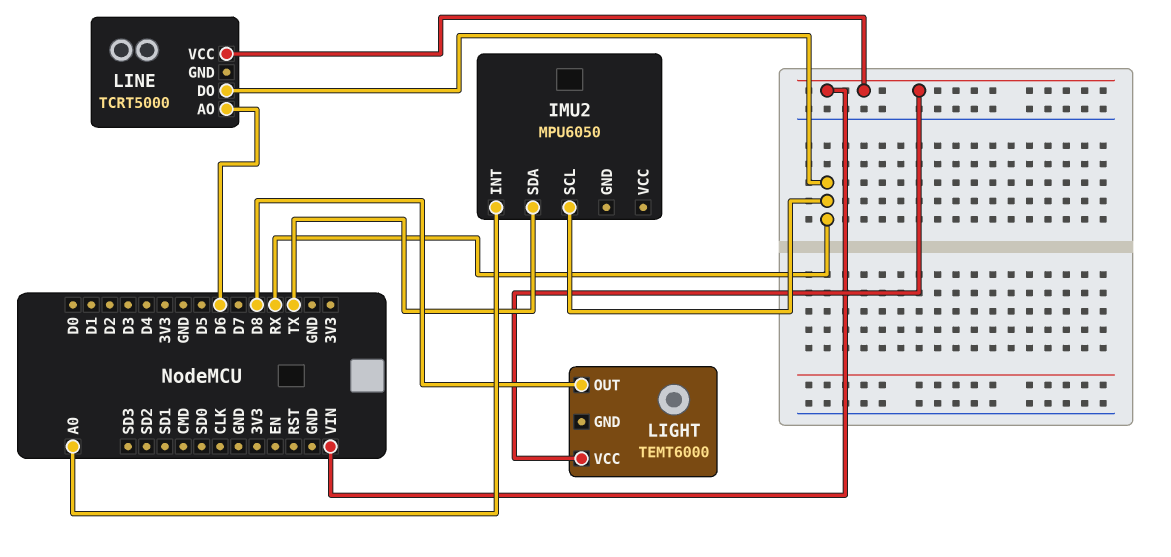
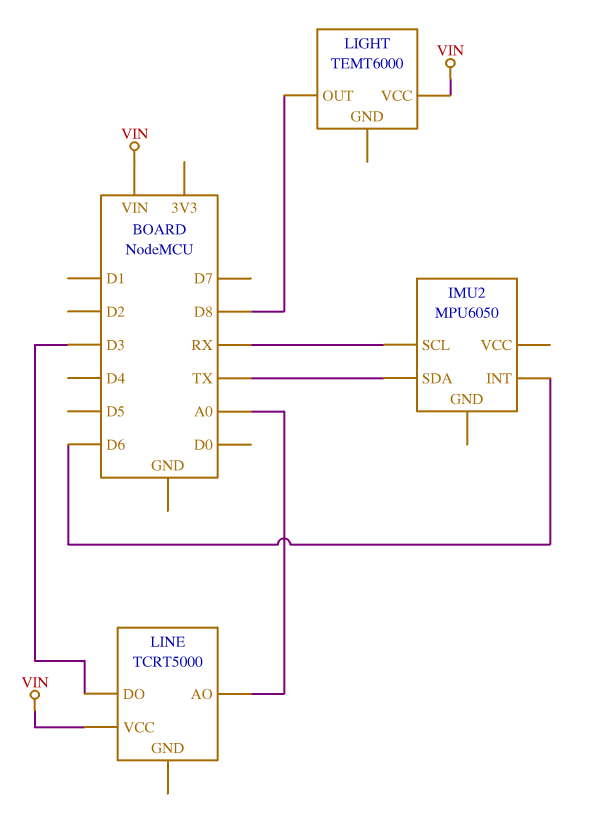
IMU2 pin INT: A0 -> D6
LINE pin AO: D6 -> A0
LINE pin DO: RX -> D3

